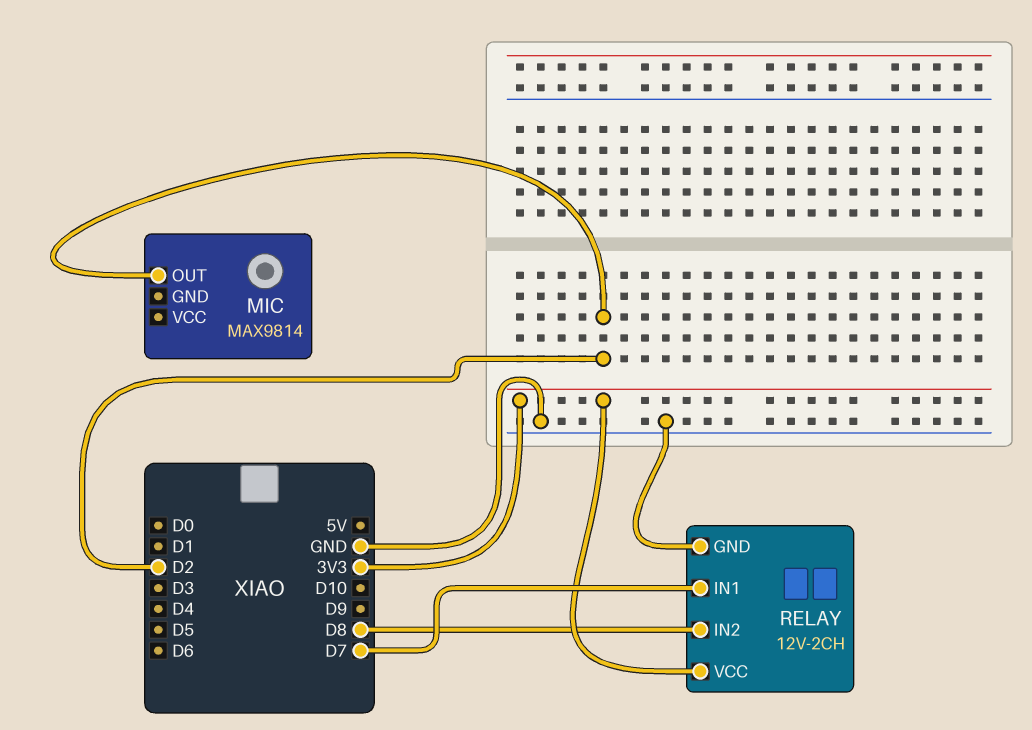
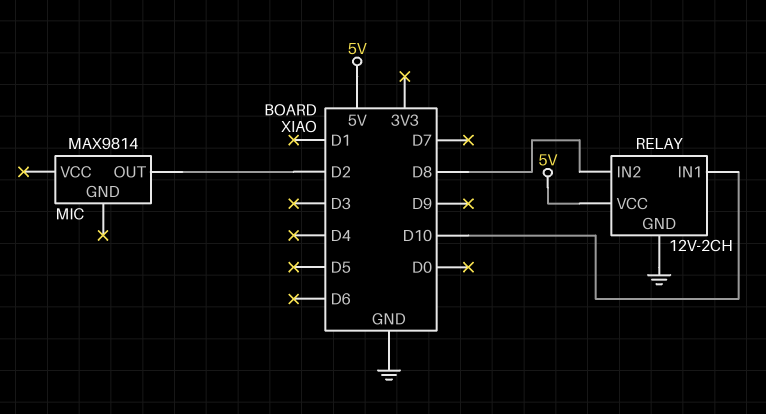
RELAY pin IN1: D7 -> D10
RELAY pin VCC: 3V3 -> 5V

